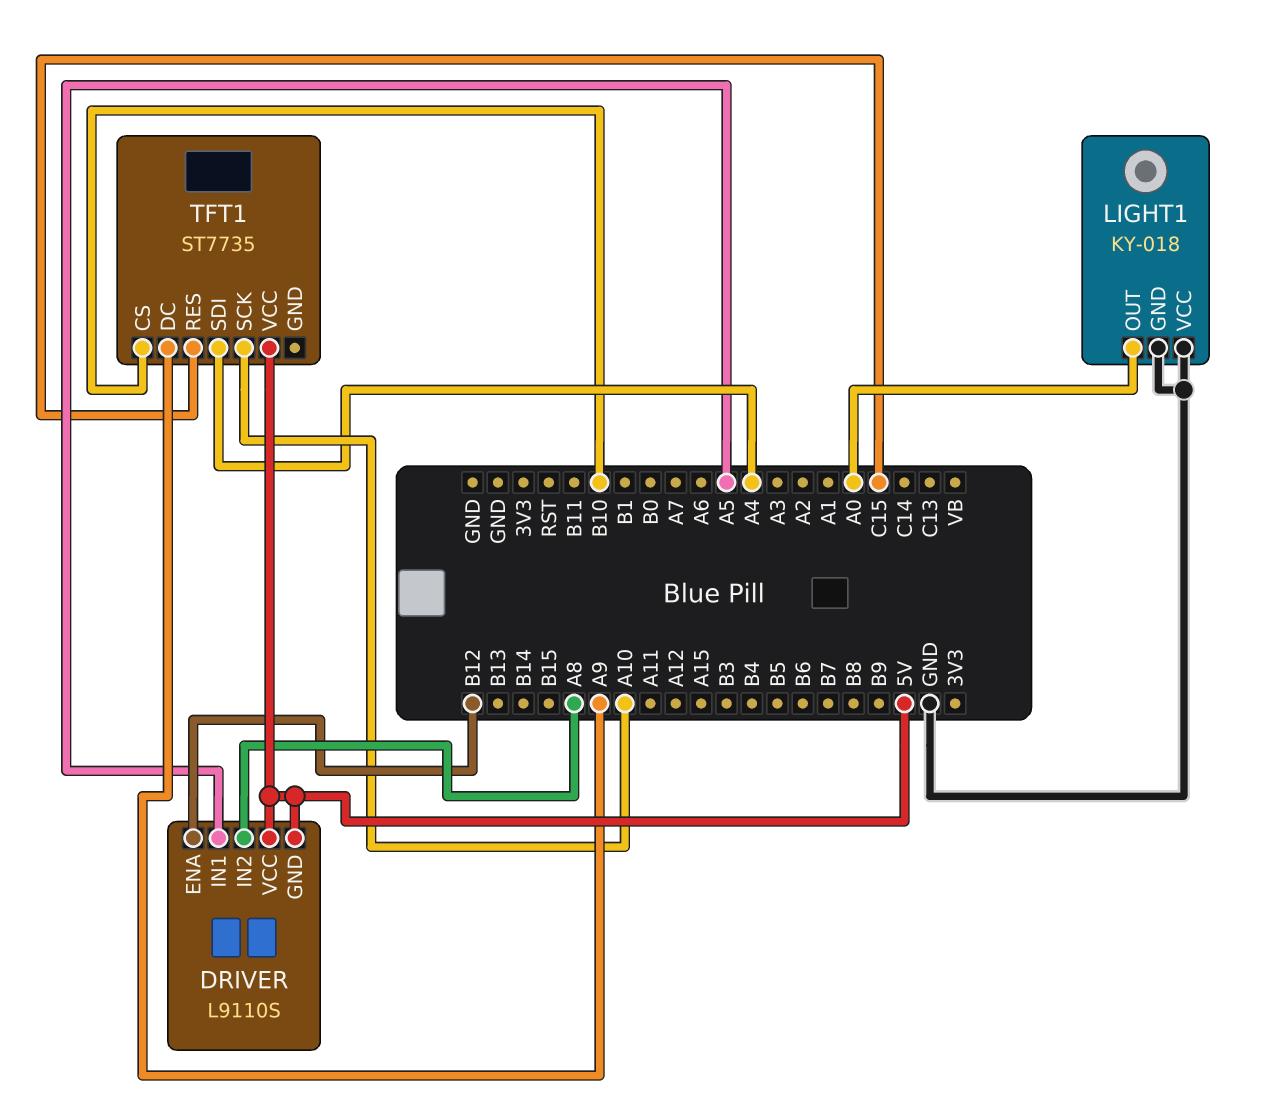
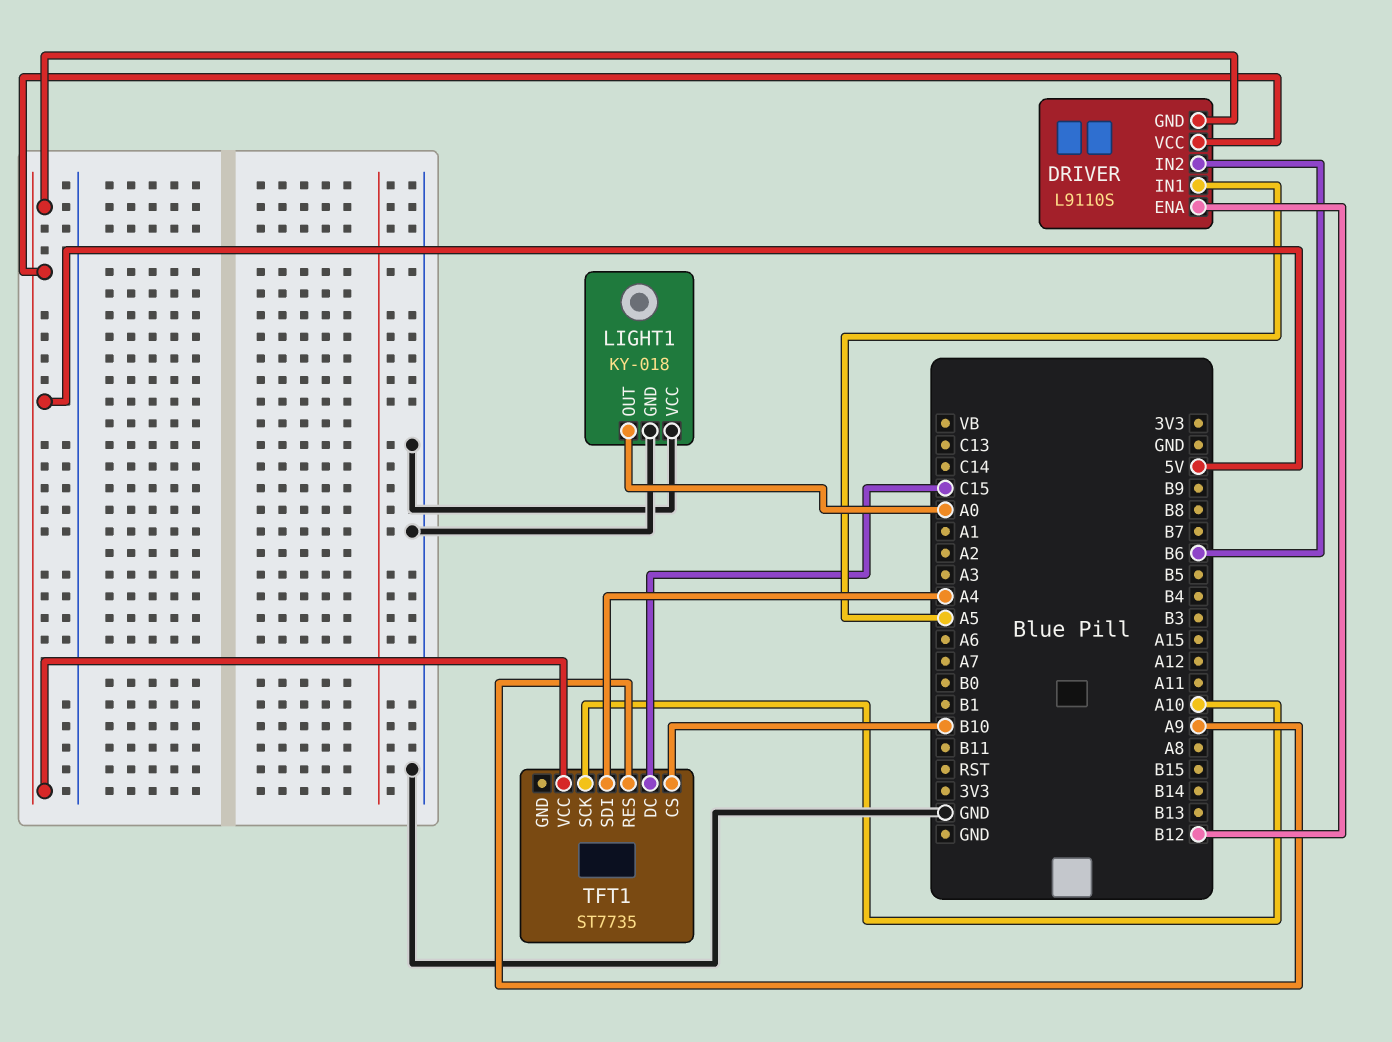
DRIVER pin IN2: A8 -> B6
TFT1 pin DC: A9 -> C15
TFT1 pin RES: C15 -> A9

